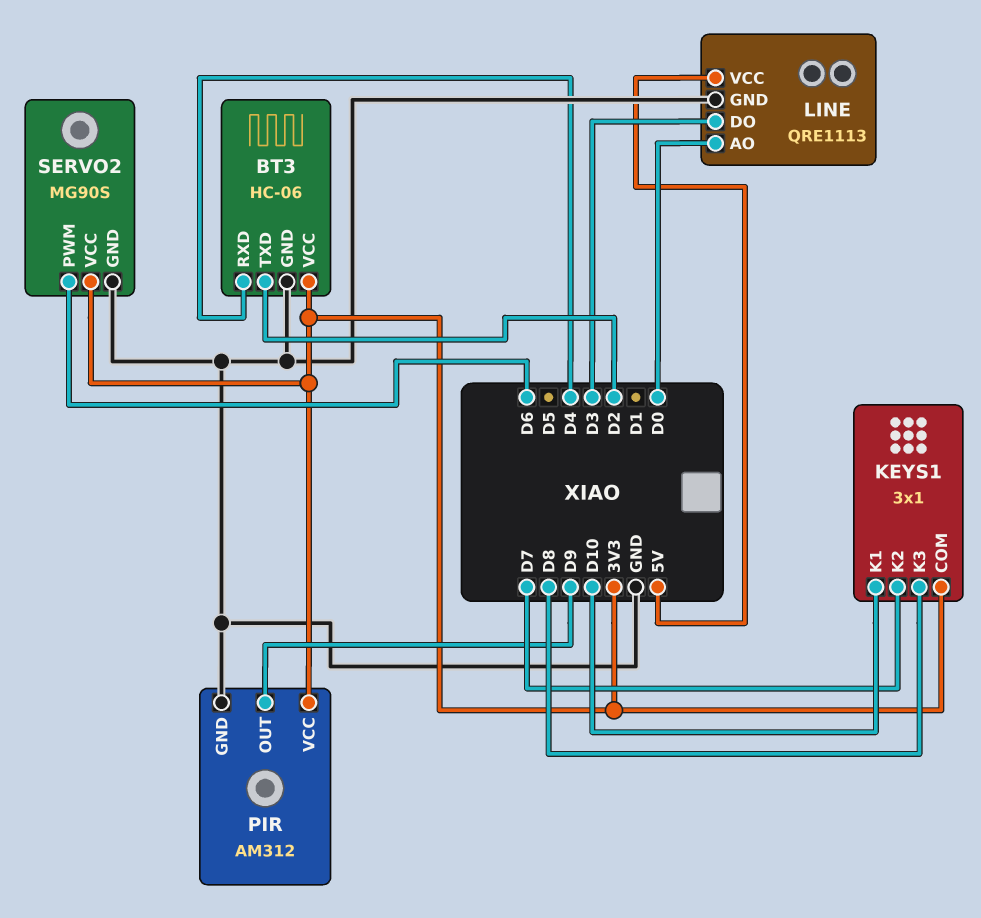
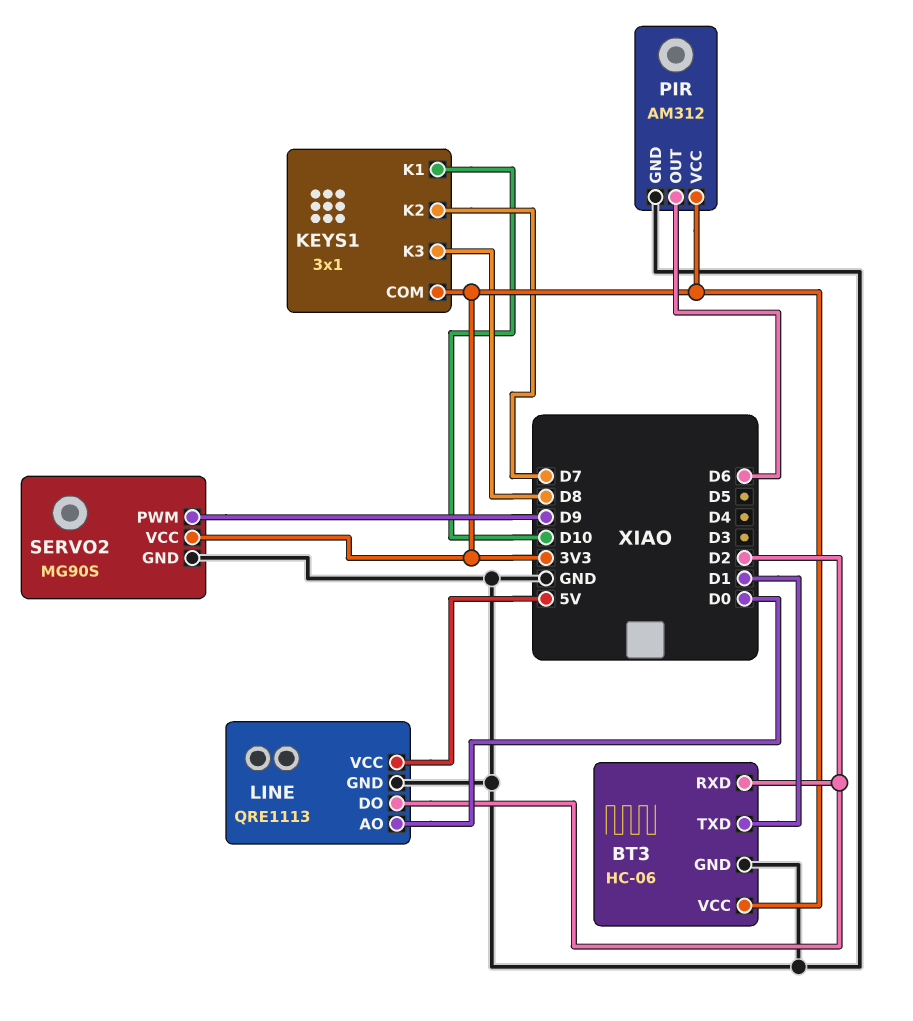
BT3 pin RXD: D4 -> D2
BT3 pin TXD: D2 -> D1
LINE pin DO: D3 -> D2
PIR pin OUT: D9 -> D6
SERVO2 pin PWM: D6 -> D9

